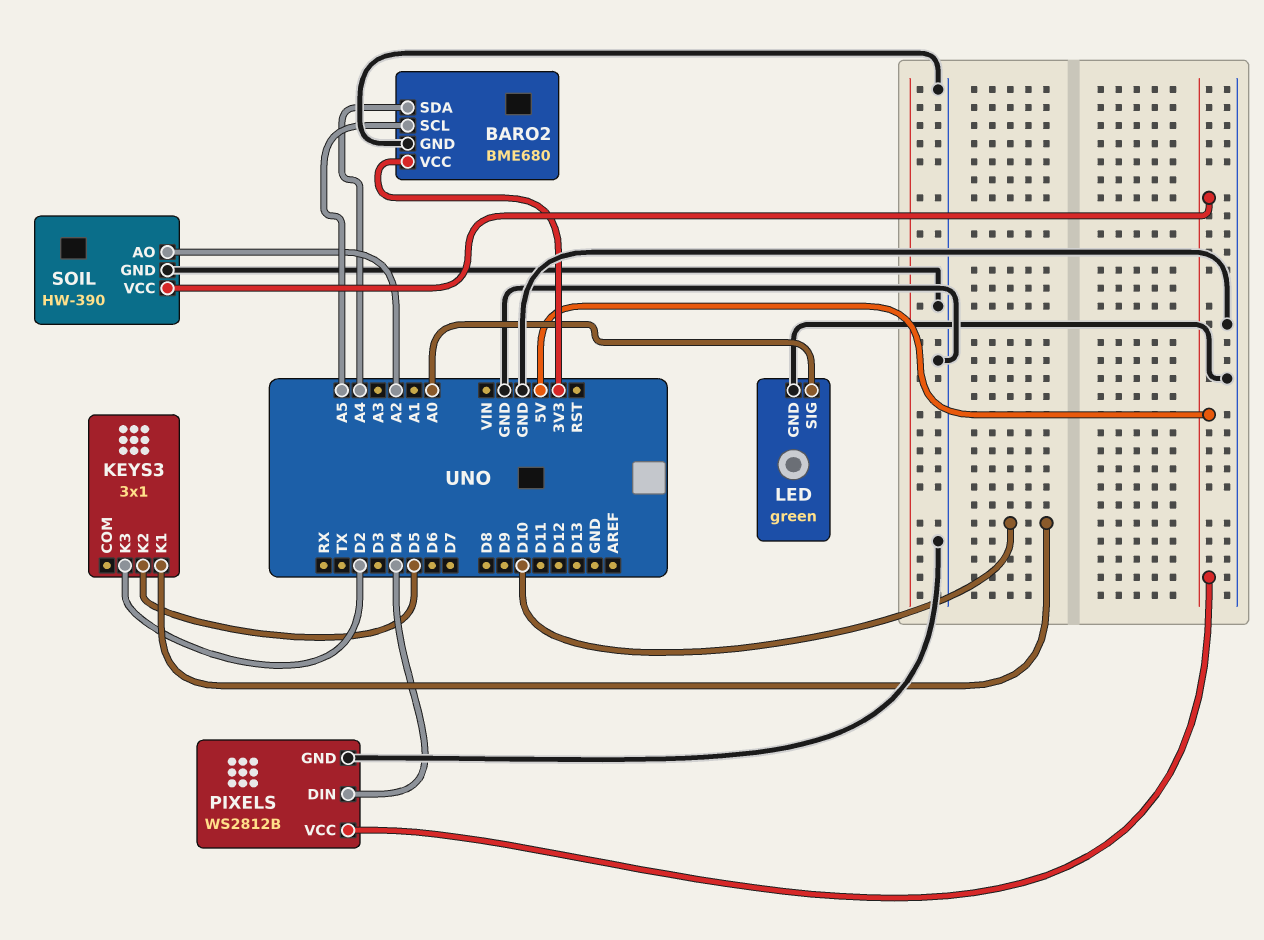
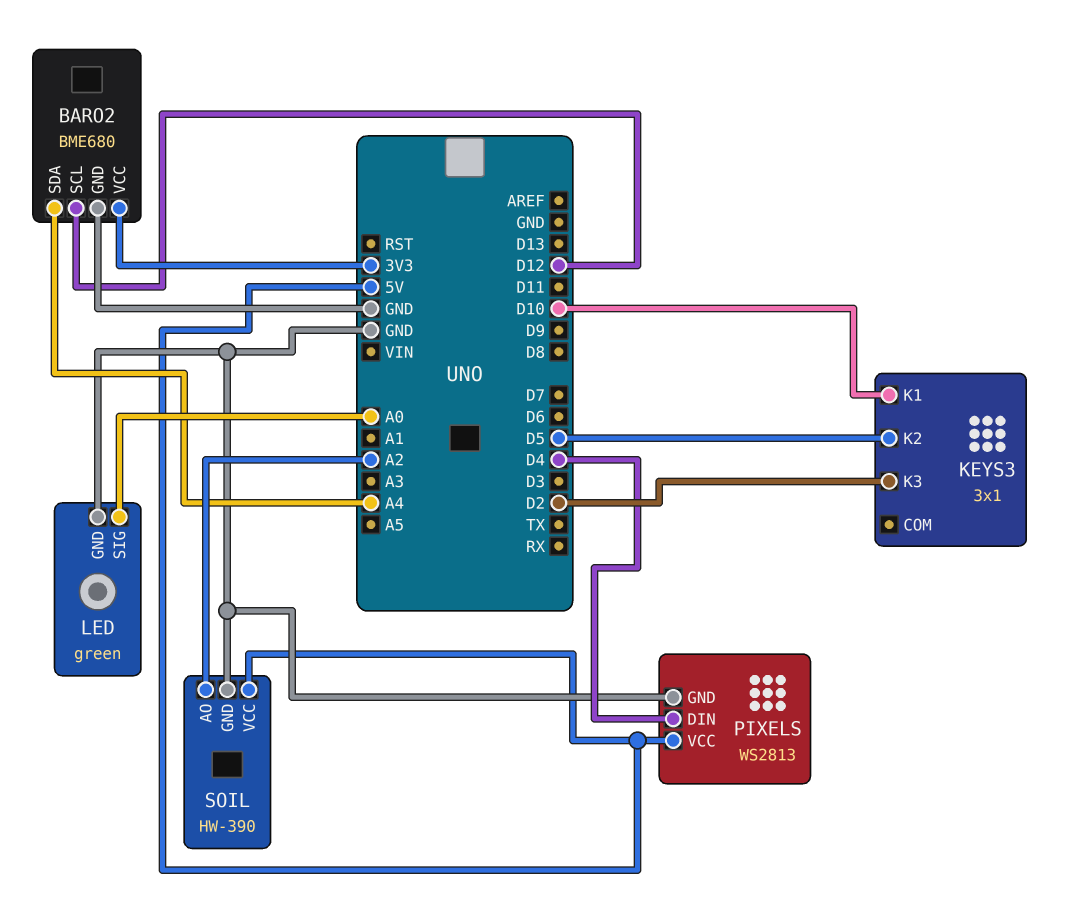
BARO2 pin SCL: A5 -> D12
PIXELS: WS2812B -> WS2813

